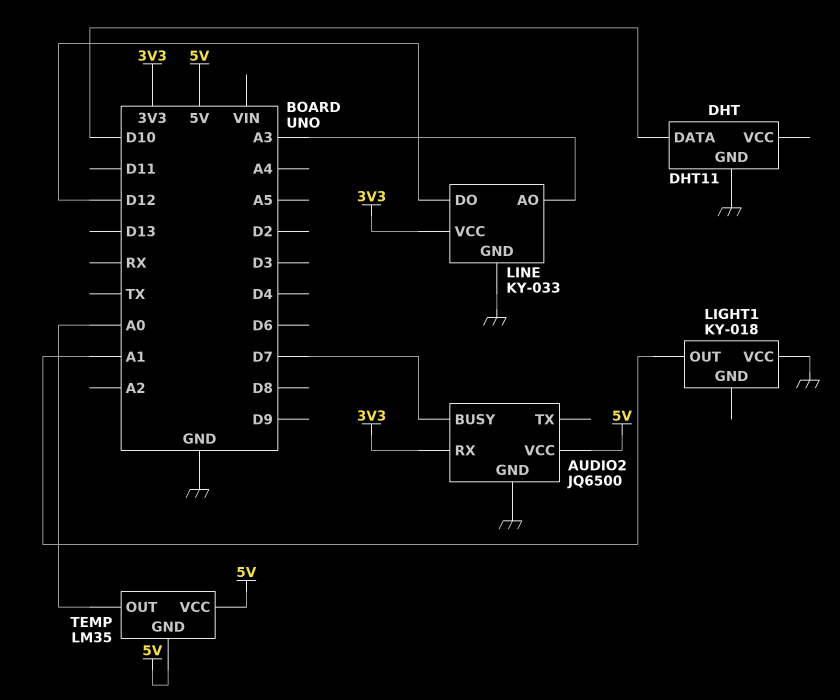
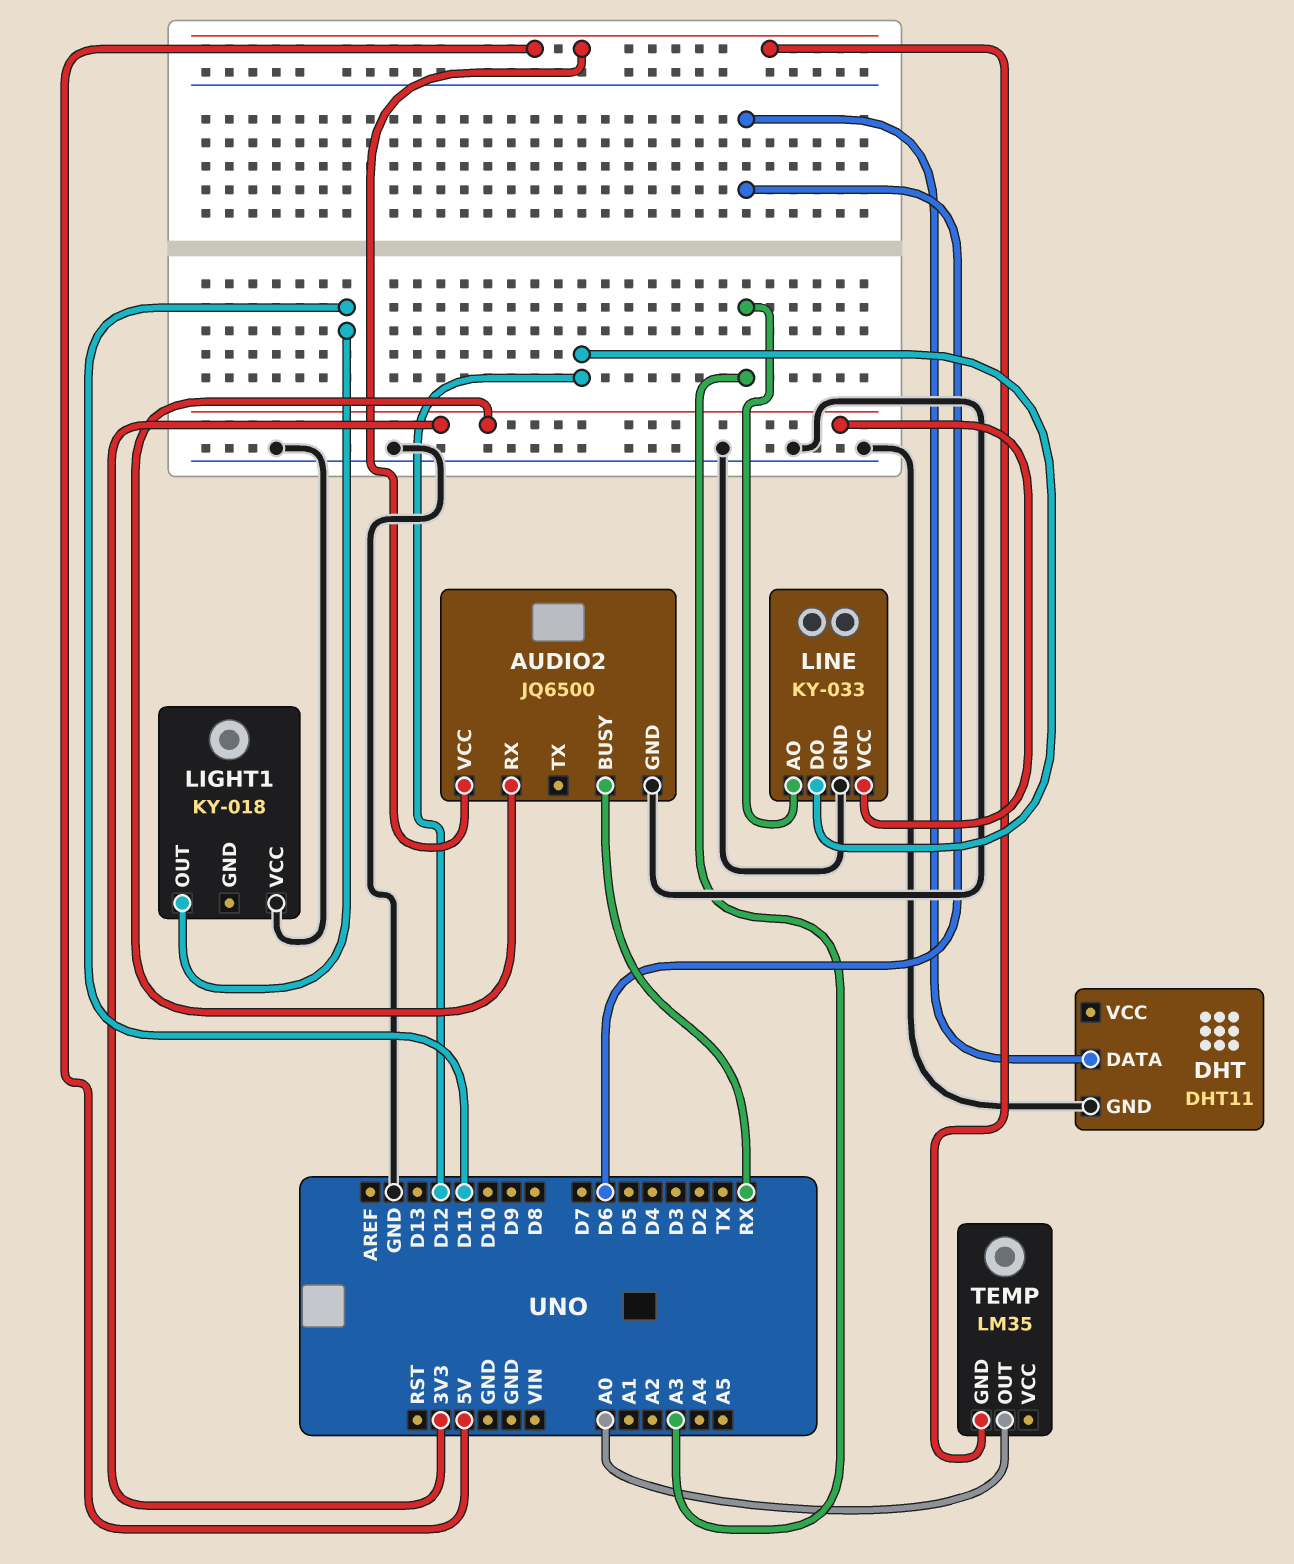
AUDIO2 pin BUSY: D7 -> RX
DHT pin DATA: D10 -> D6
LIGHT1 pin OUT: A1 -> D11
TEMP pin VCC: 5V -> none

